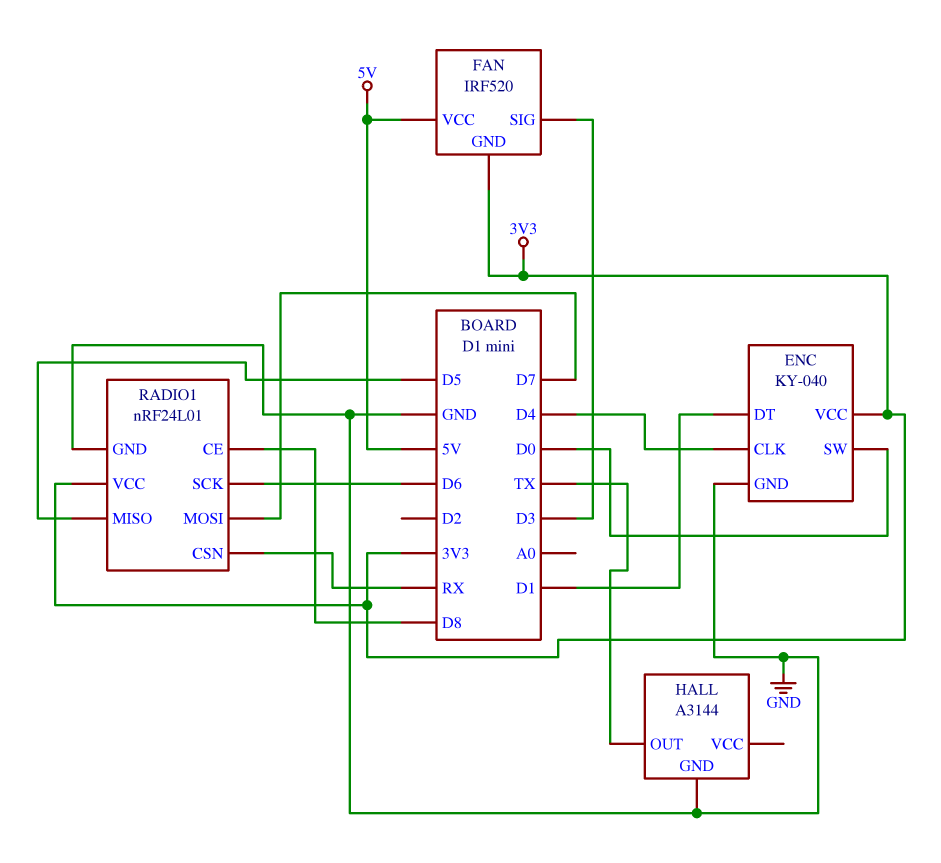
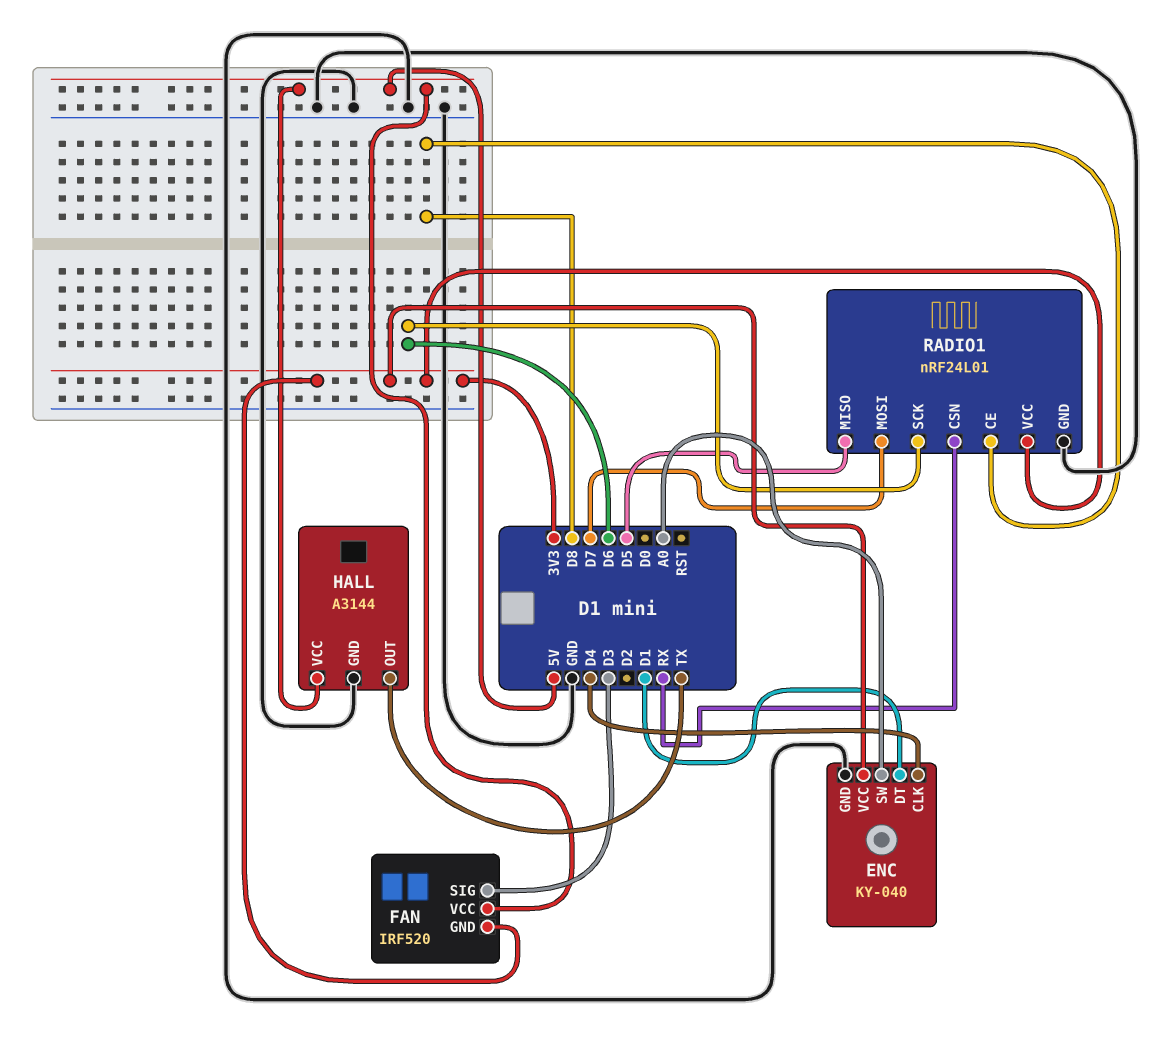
ENC pin SW: D0 -> A0
HALL pin VCC: none -> 5V

